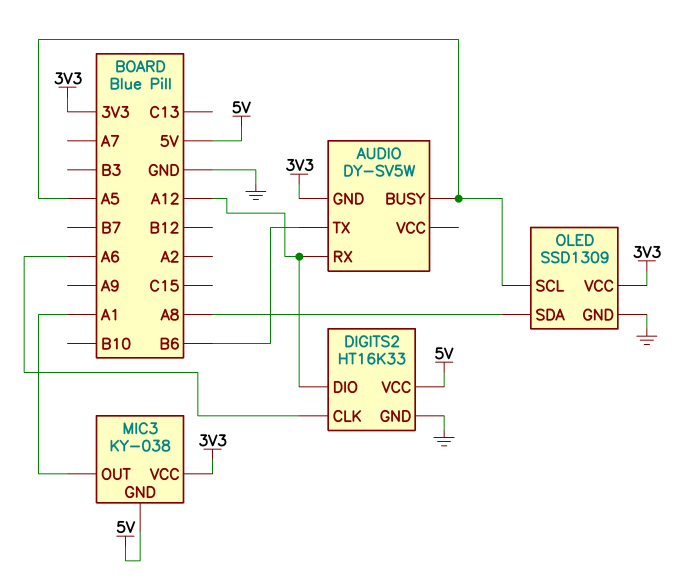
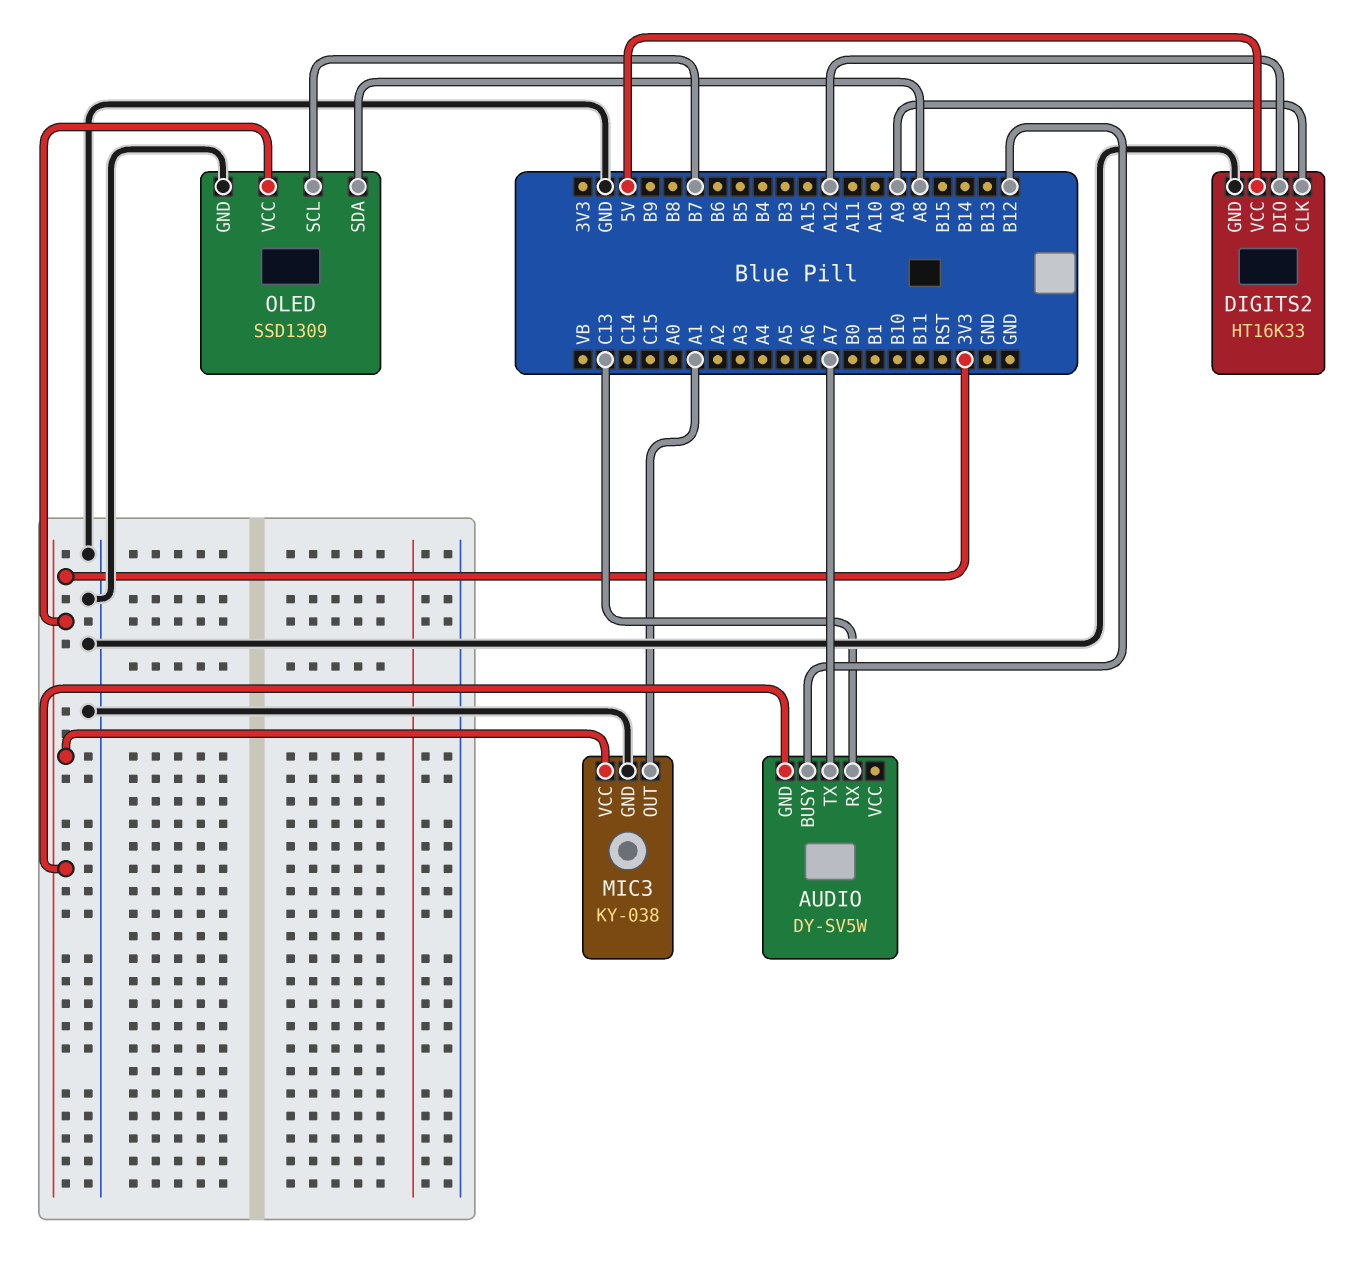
AUDIO pin BUSY: A5 -> B12
AUDIO pin RX: A12 -> C13
AUDIO pin TX: B6 -> A7
DIGITS2 pin CLK: A6 -> A9
MIC3 pin GND: 5V -> GND
OLED pin SCL: A5 -> B7

